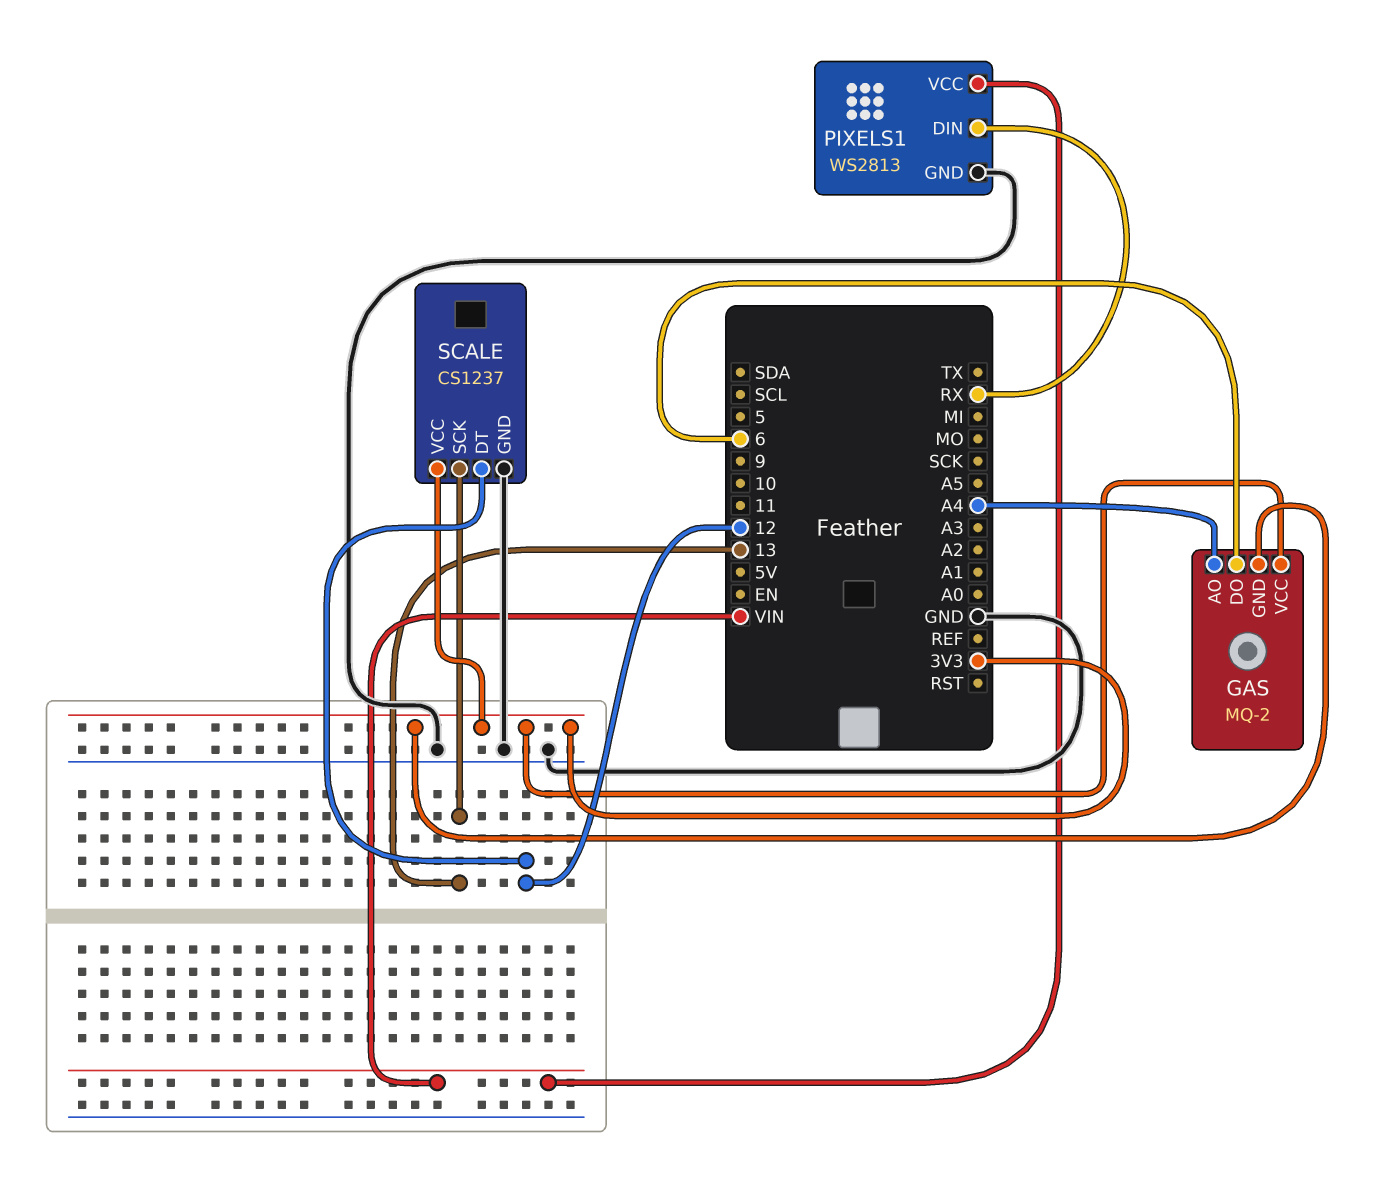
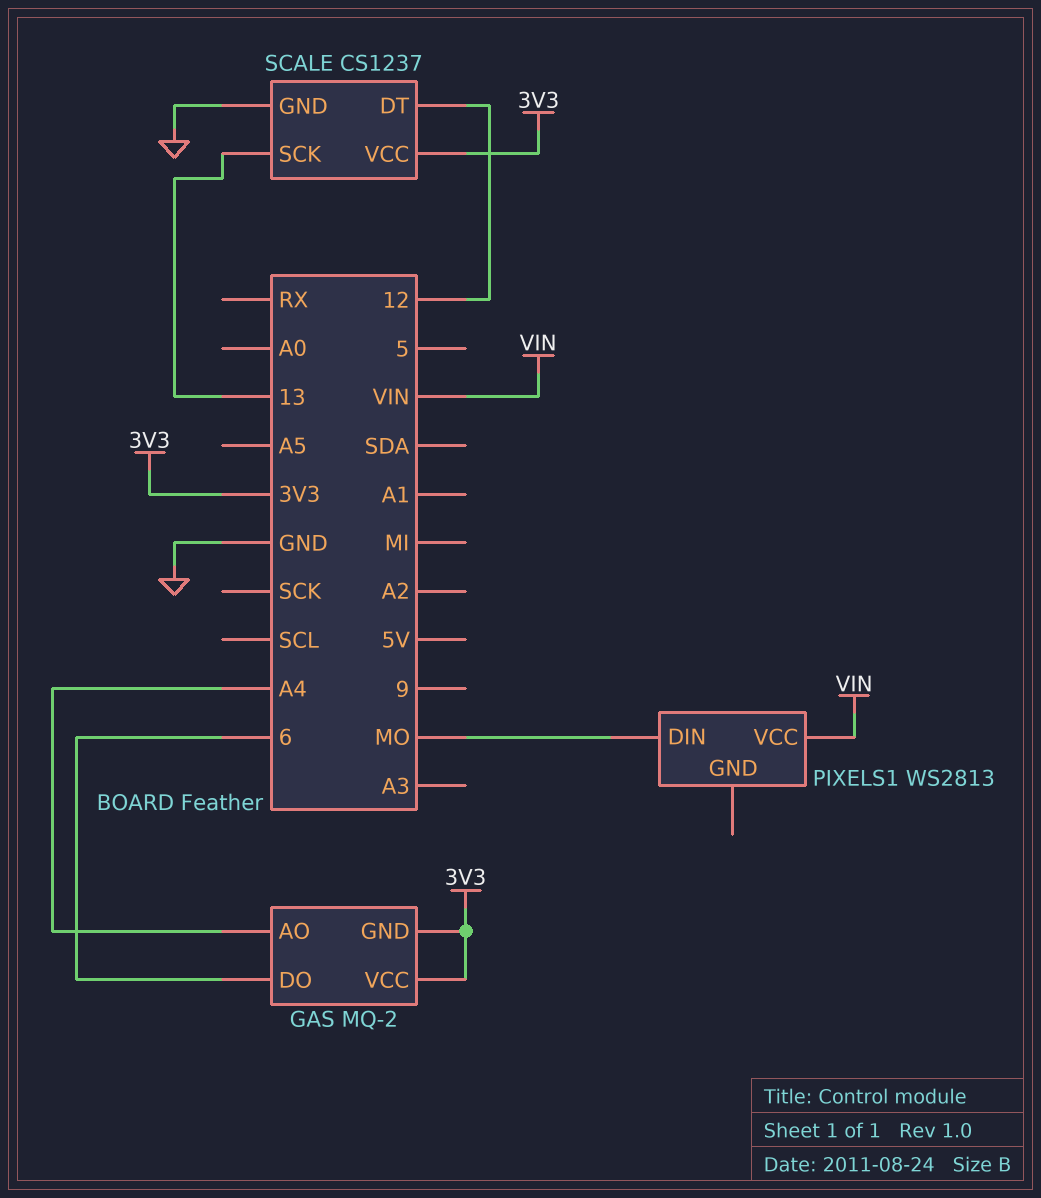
PIXELS1 pin DIN: RX -> MO
PIXELS1 pin GND: GND -> none

